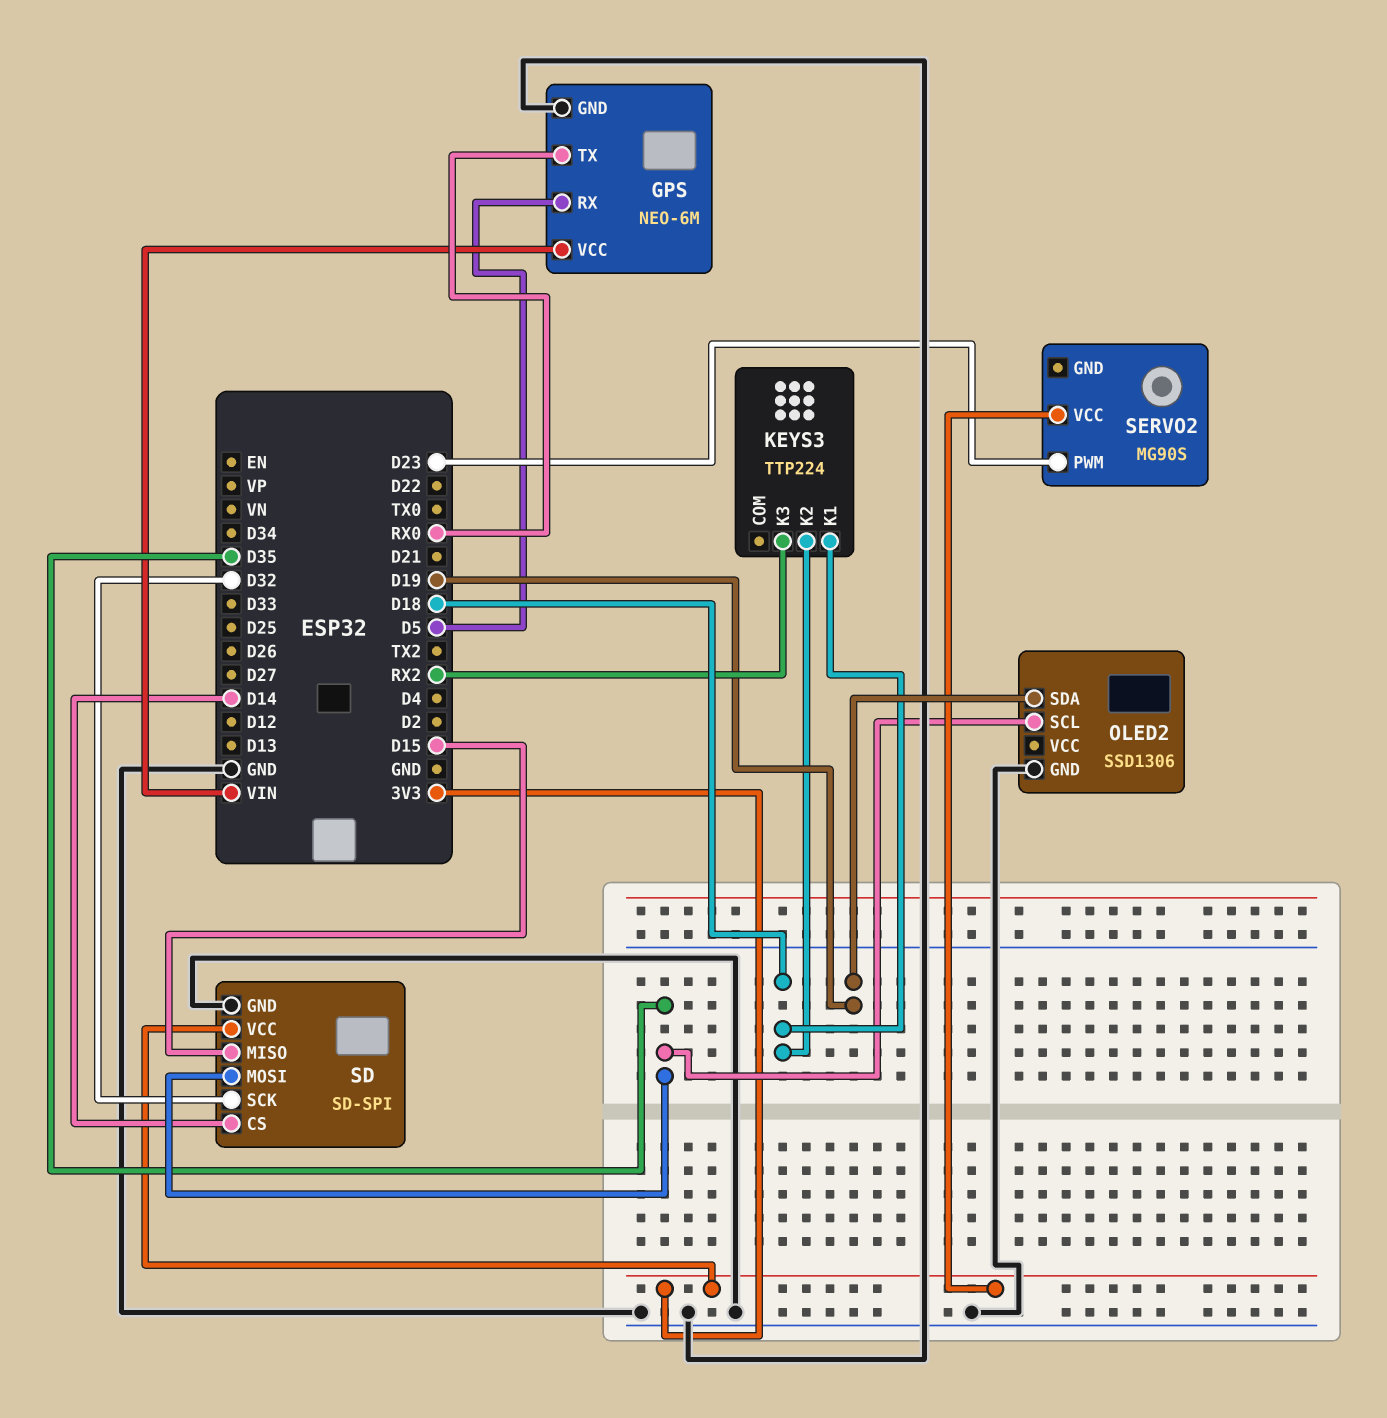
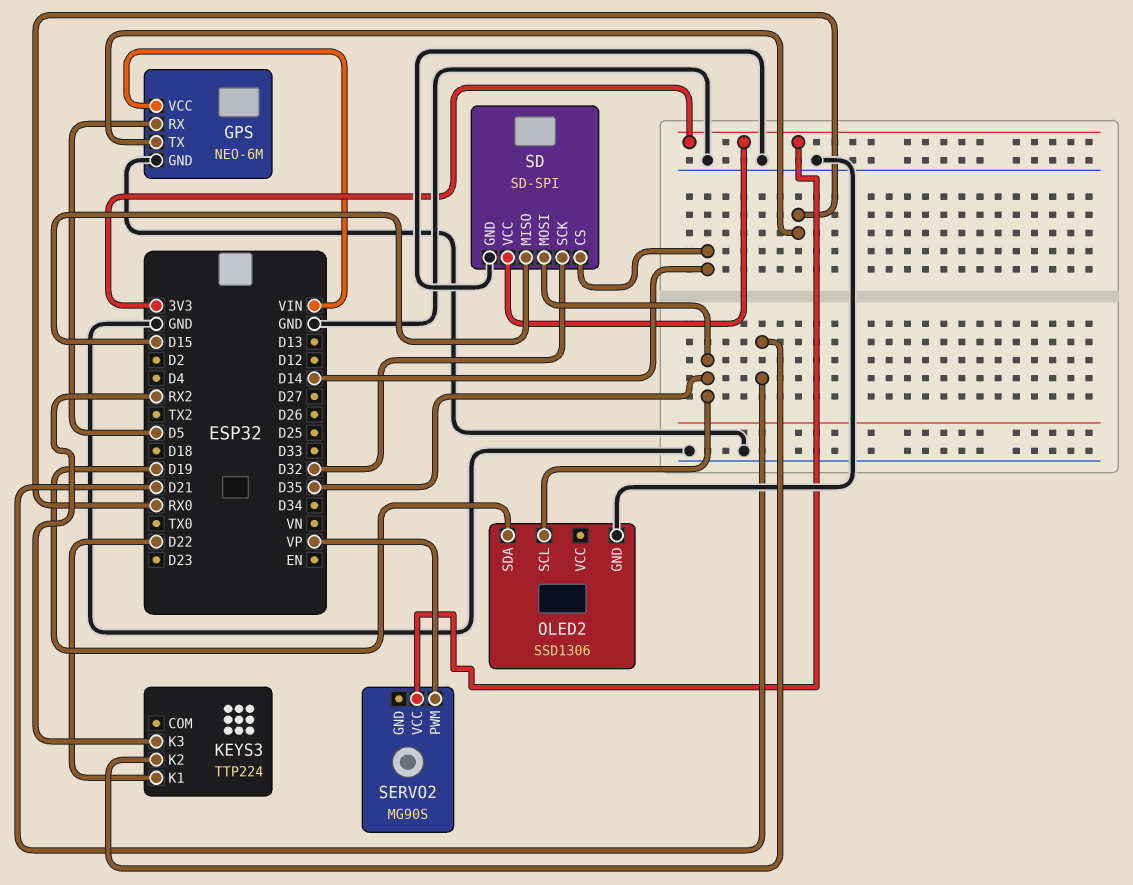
KEYS3 pin K1: D18 -> D22
KEYS3 pin K2: D18 -> D21
SERVO2 pin PWM: D23 -> VP

